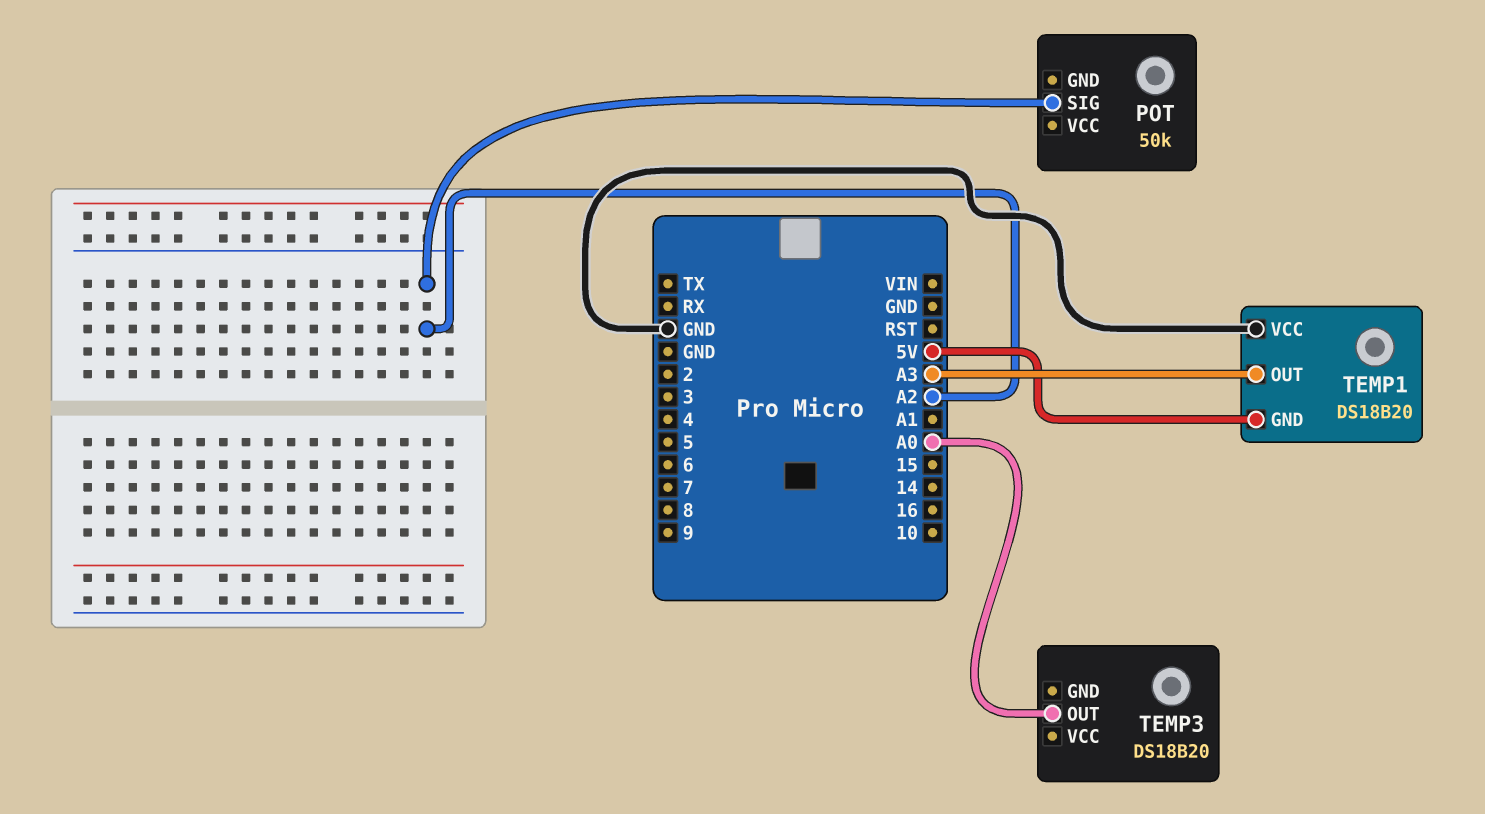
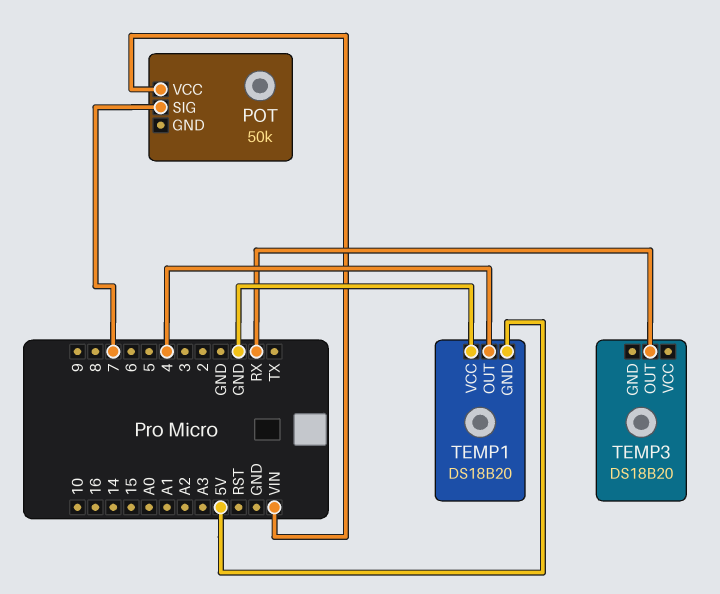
POT pin SIG: A2 -> 7
POT pin VCC: none -> VIN
TEMP1 pin OUT: A3 -> 4
TEMP3 pin OUT: A0 -> RX

